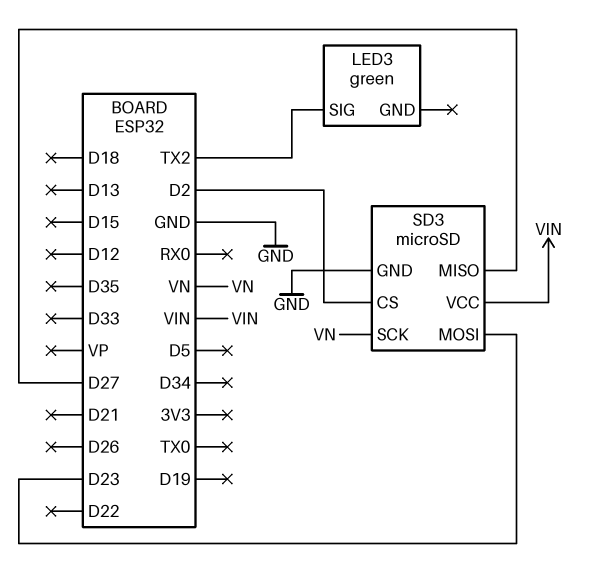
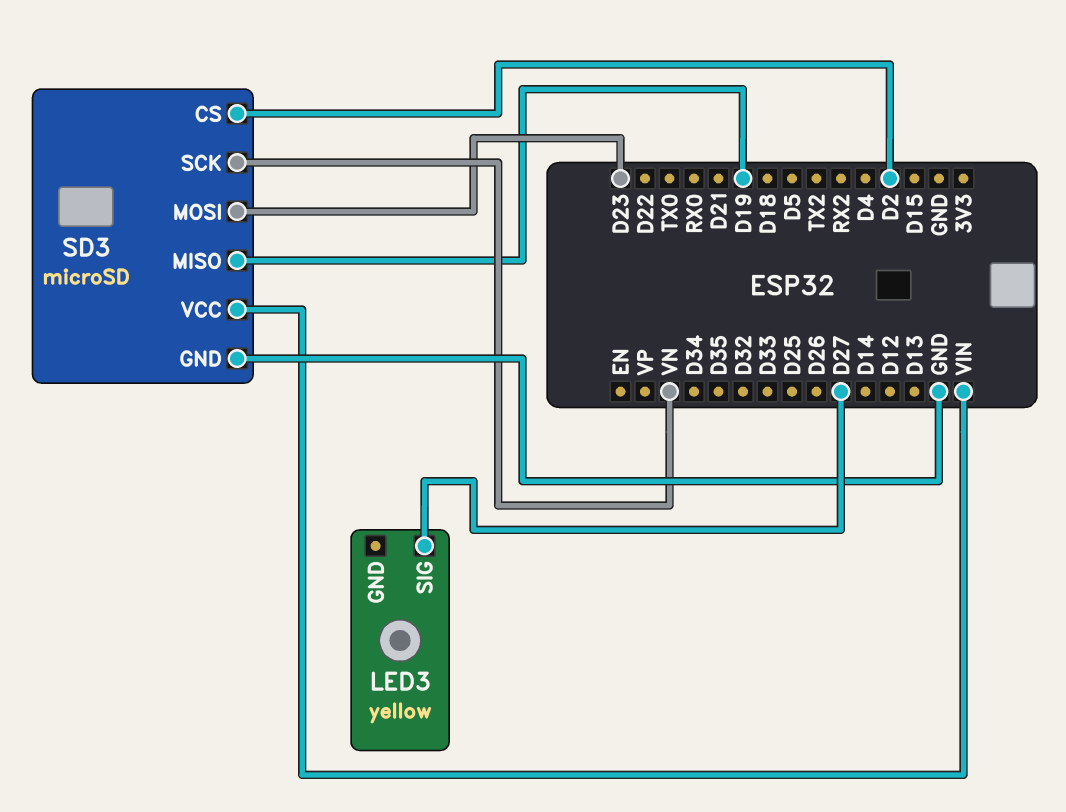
LED3: green -> yellow
LED3 pin SIG: TX2 -> D27
SD3 pin MISO: D27 -> D19

